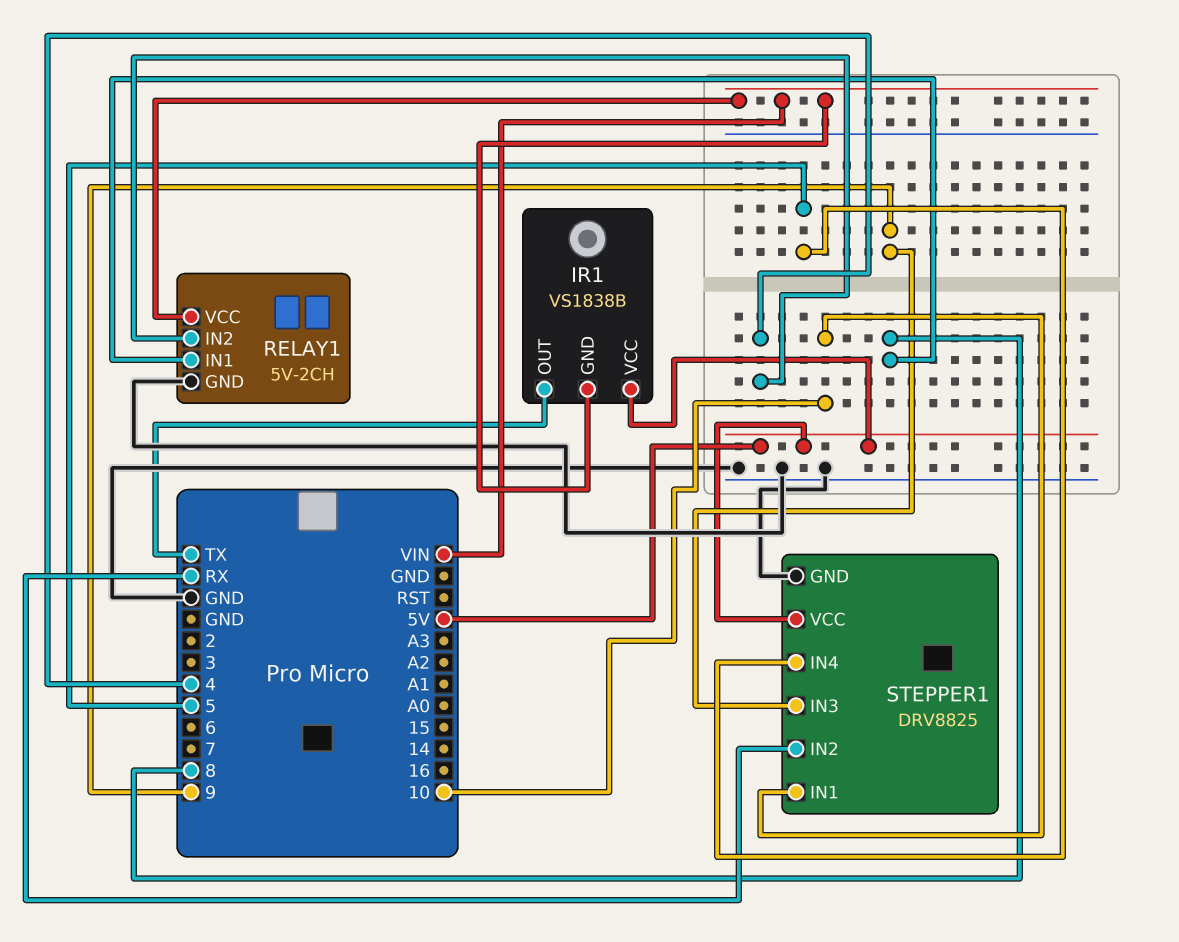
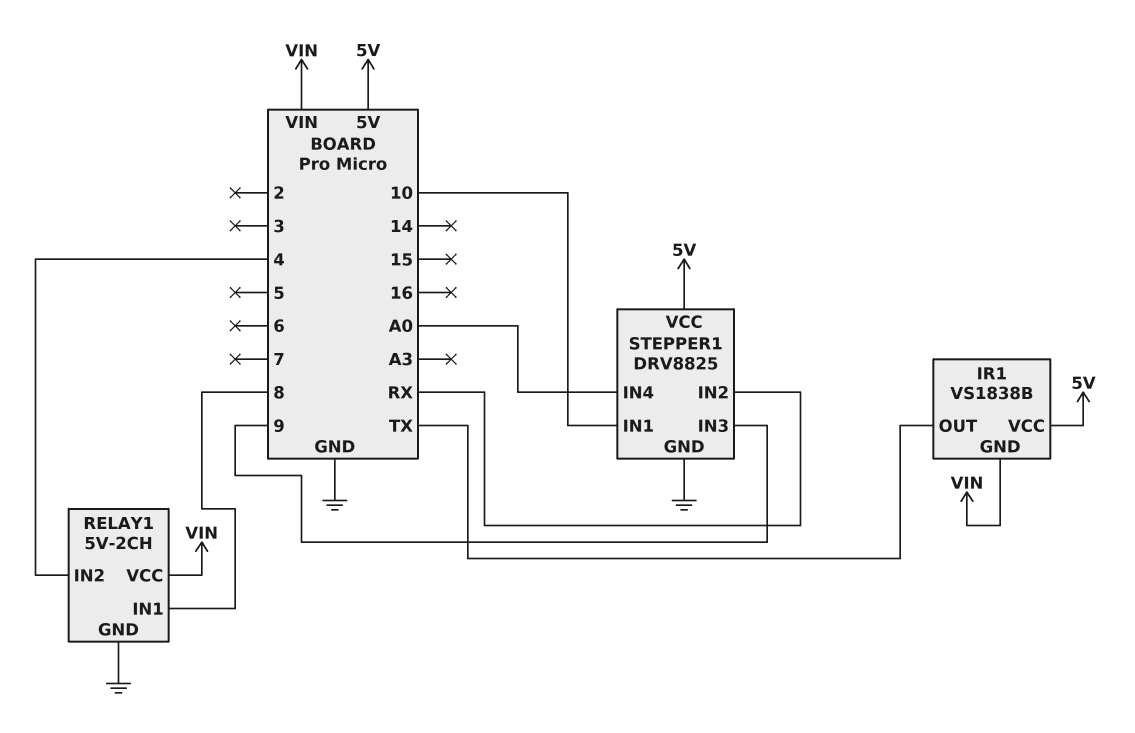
STEPPER1 pin IN4: 5 -> A0

